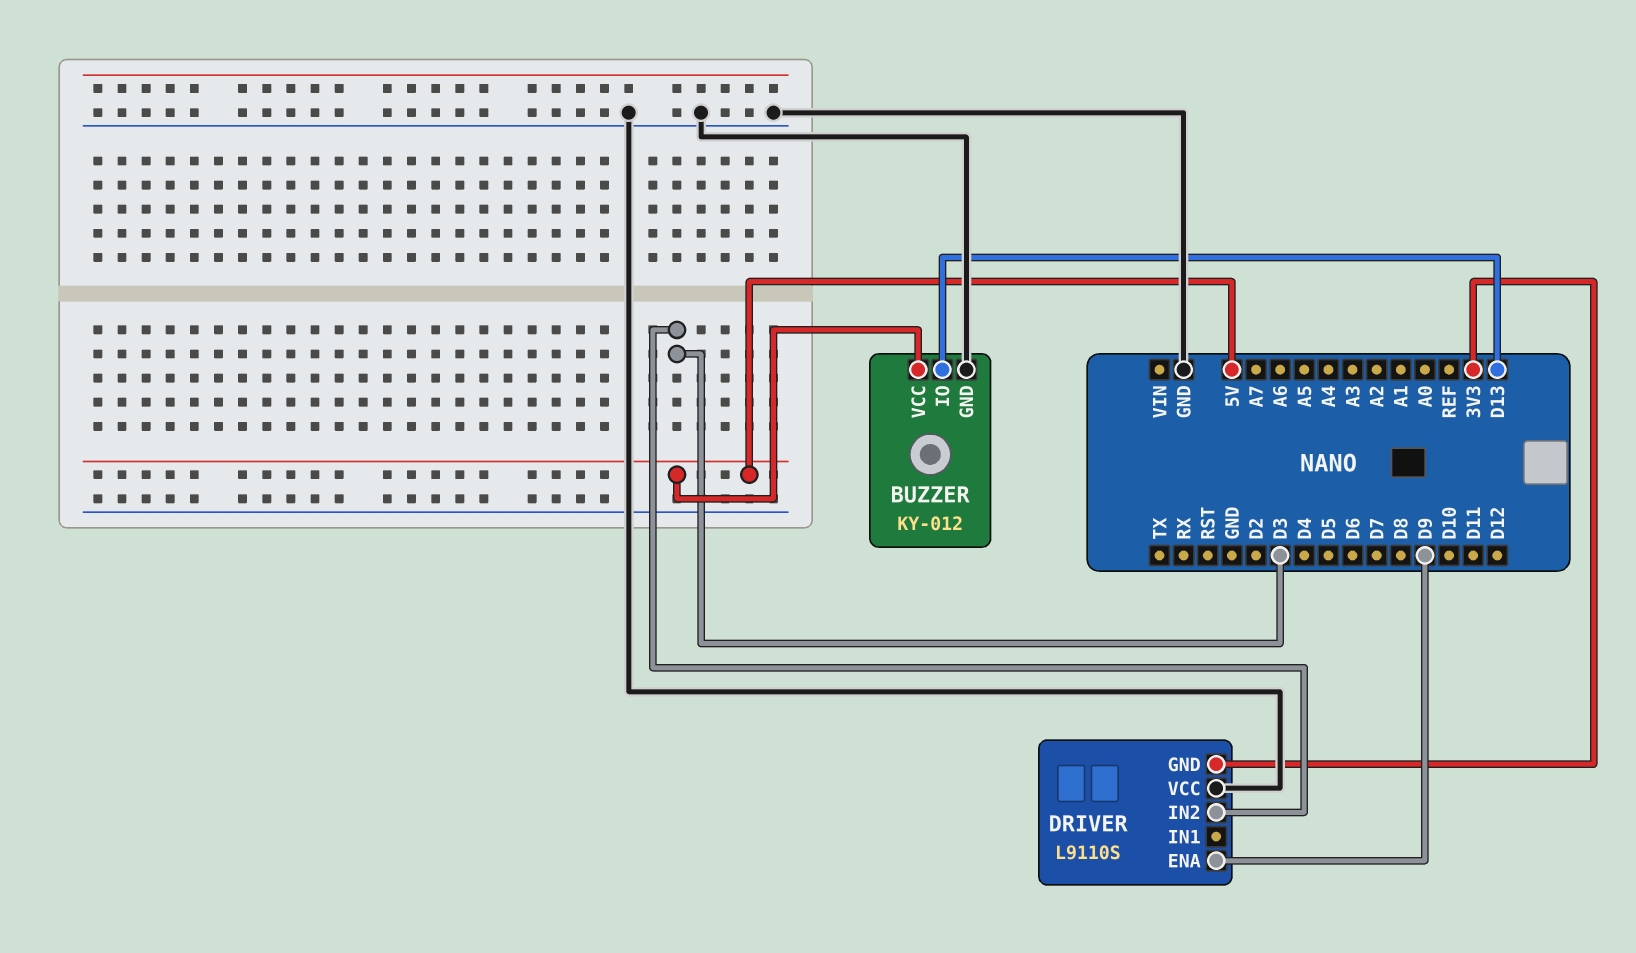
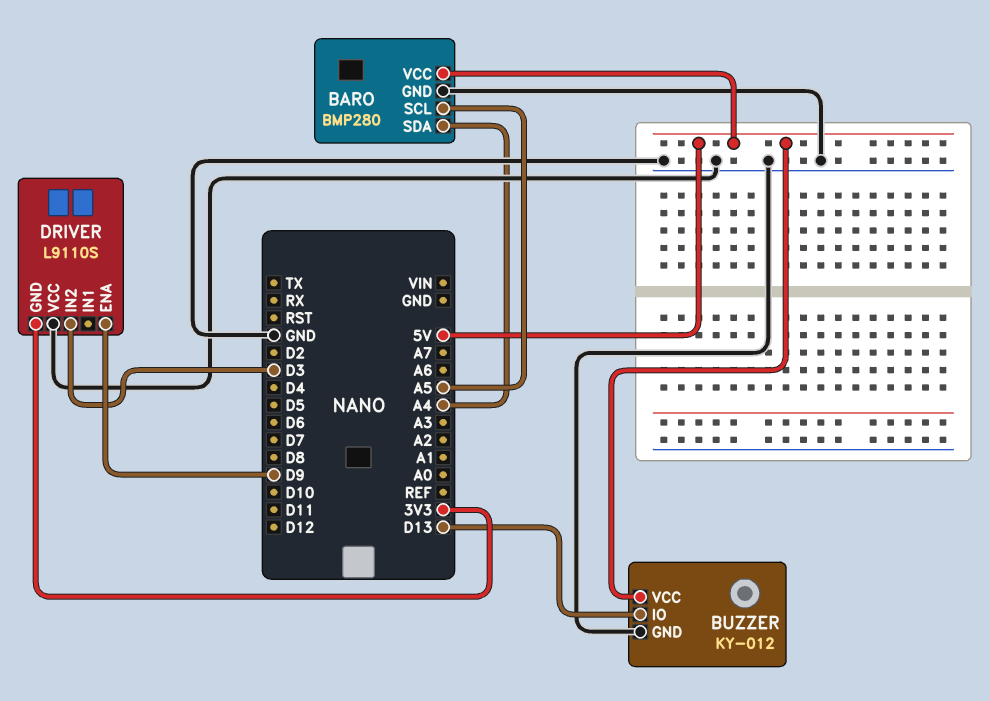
BARO: none -> BMP280
BARO pin GND: none -> GND
BARO pin SCL: none -> A5
BARO pin SDA: none -> A4
BARO pin VCC: none -> 5V

